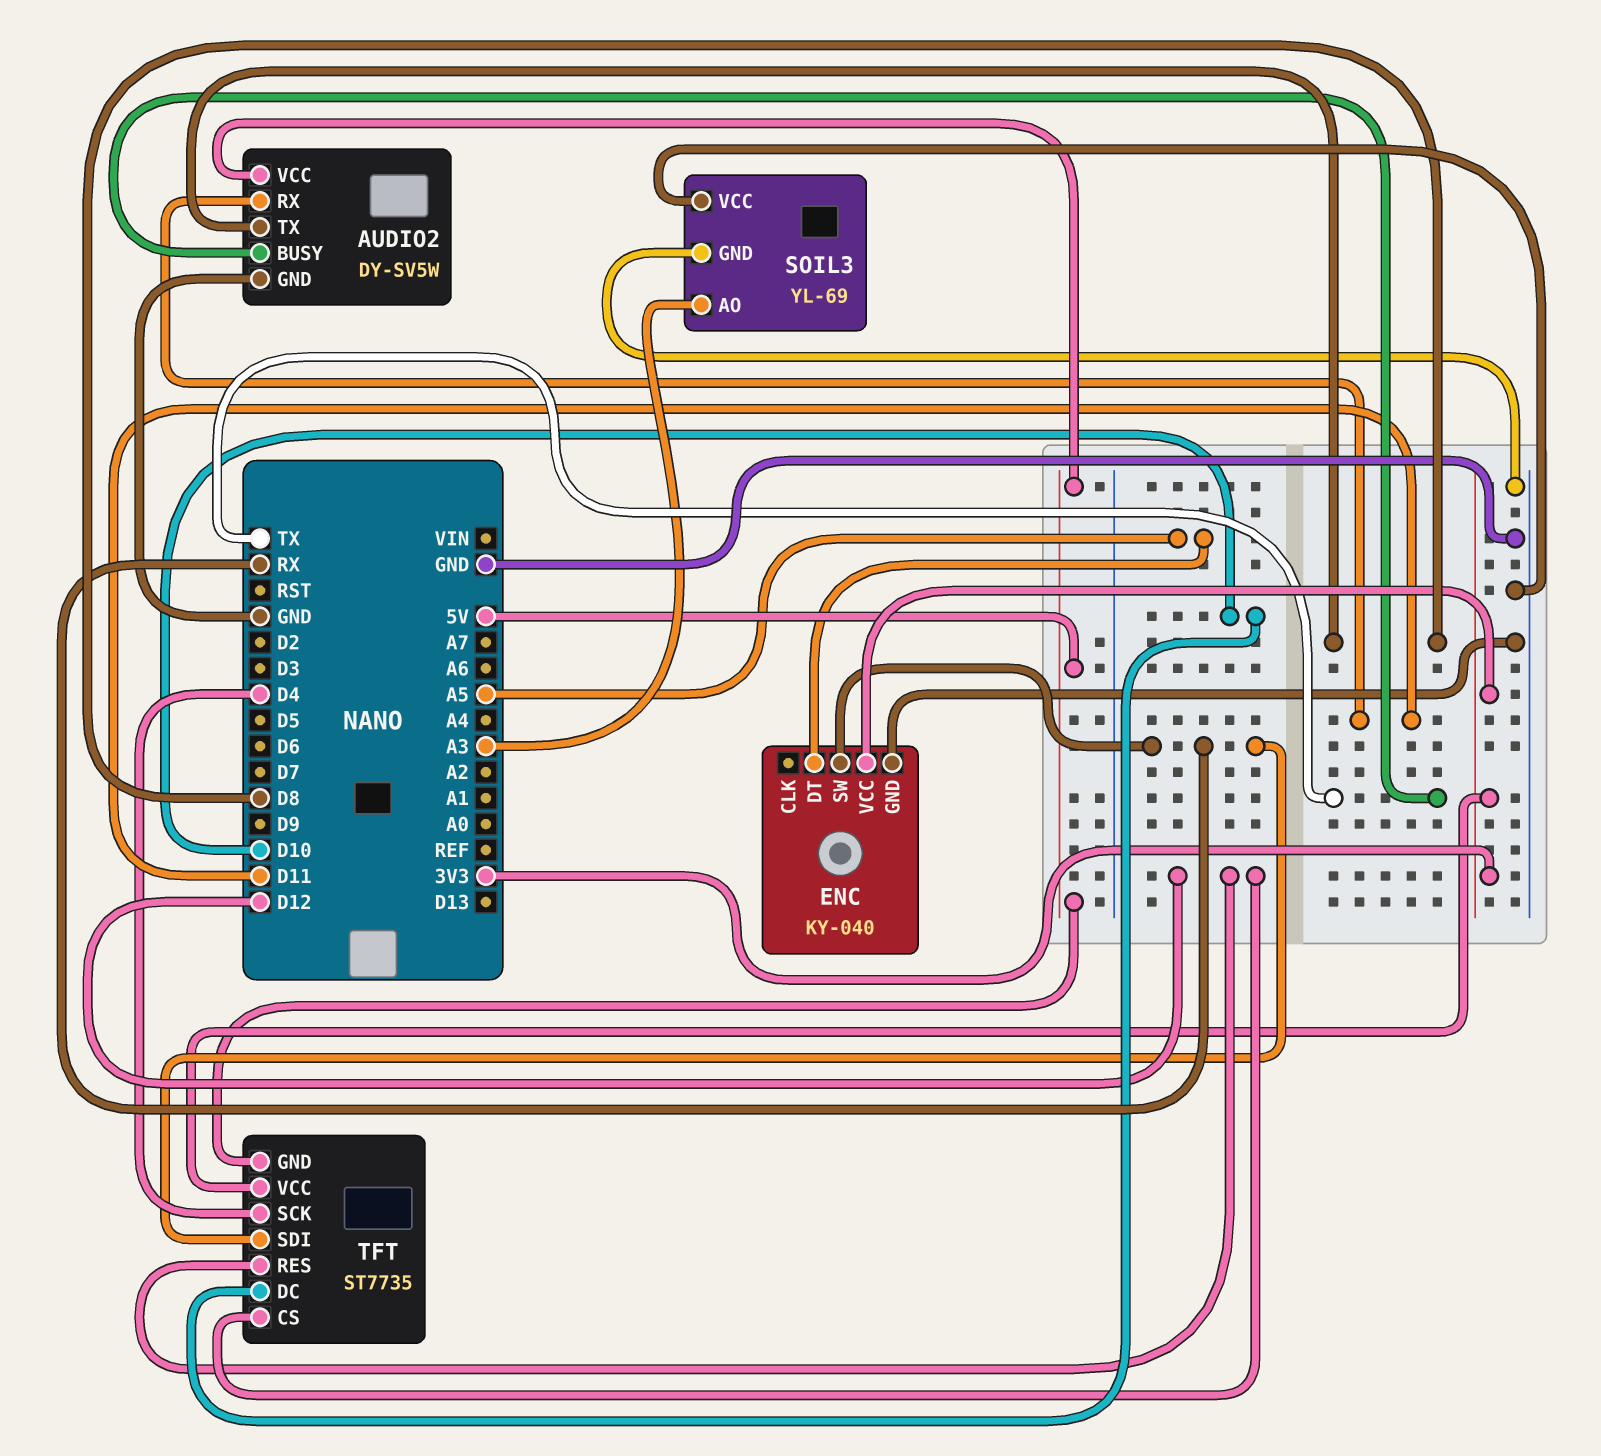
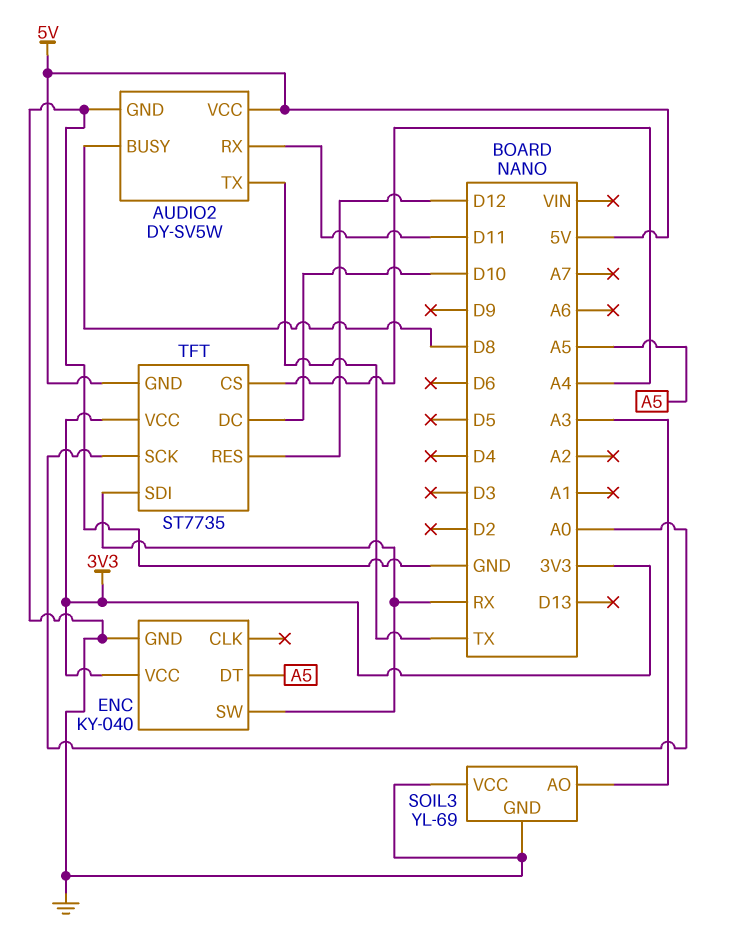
AUDIO2 pin BUSY: TX -> D8
AUDIO2 pin TX: D8 -> TX
TFT pin CS: D12 -> A4
TFT pin SCK: D4 -> A0

